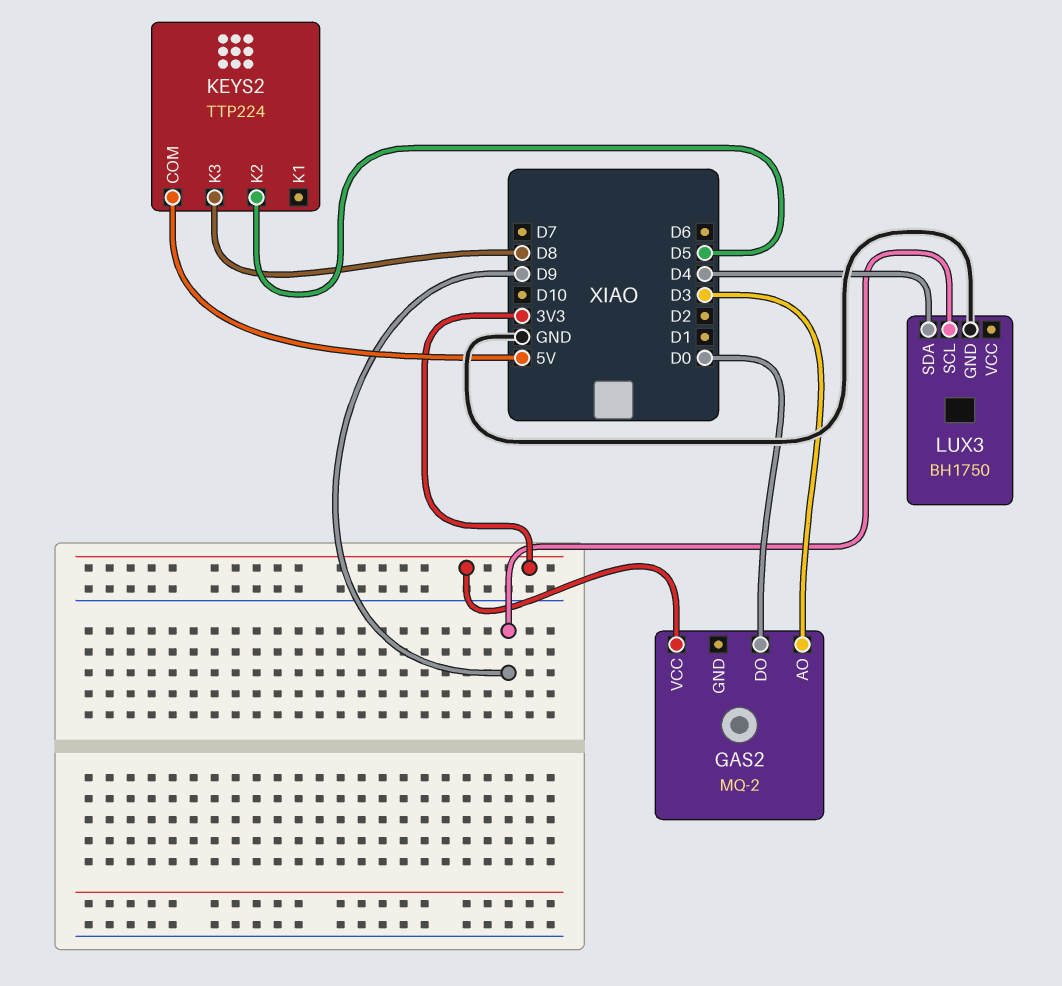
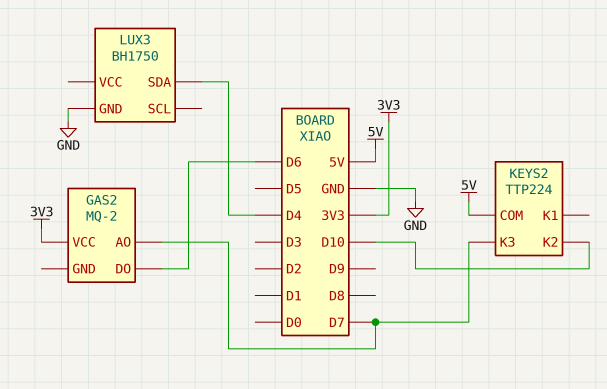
GAS2 pin AO: D3 -> D7
GAS2 pin DO: D0 -> D6
KEYS2 pin K2: D5 -> D10
KEYS2 pin K3: D8 -> D7
LUX3 pin SCL: D9 -> none

